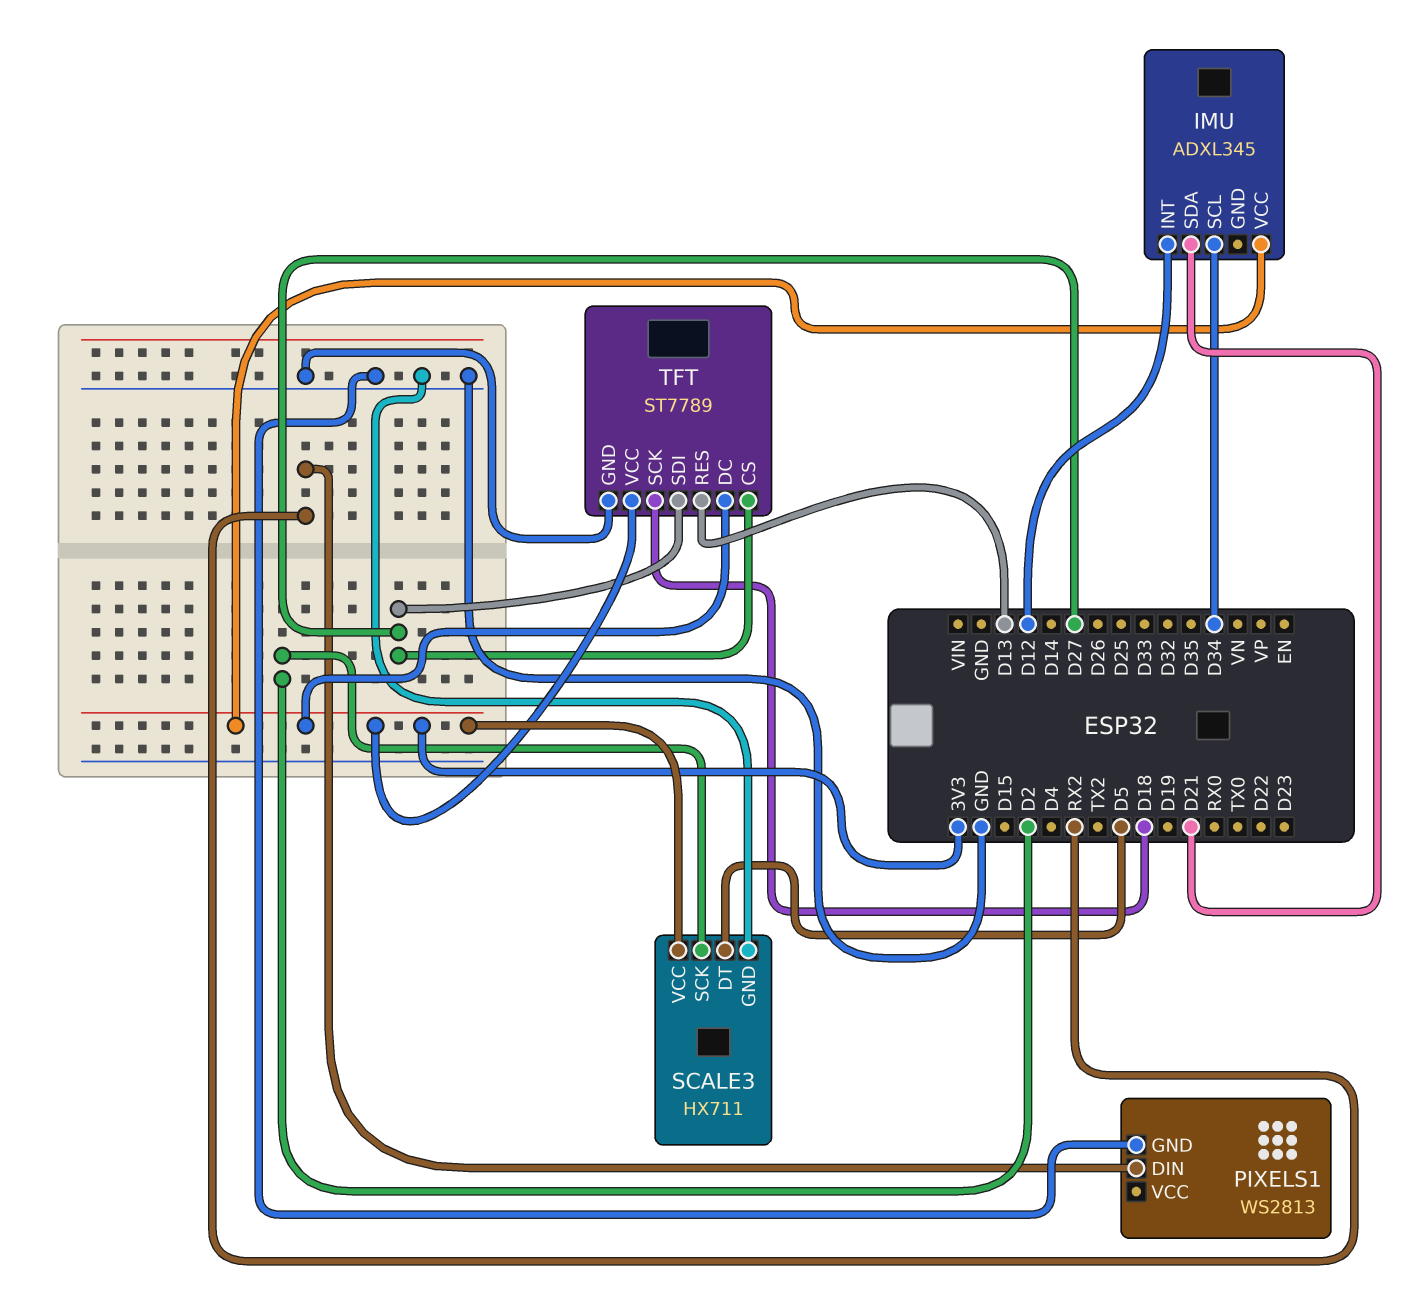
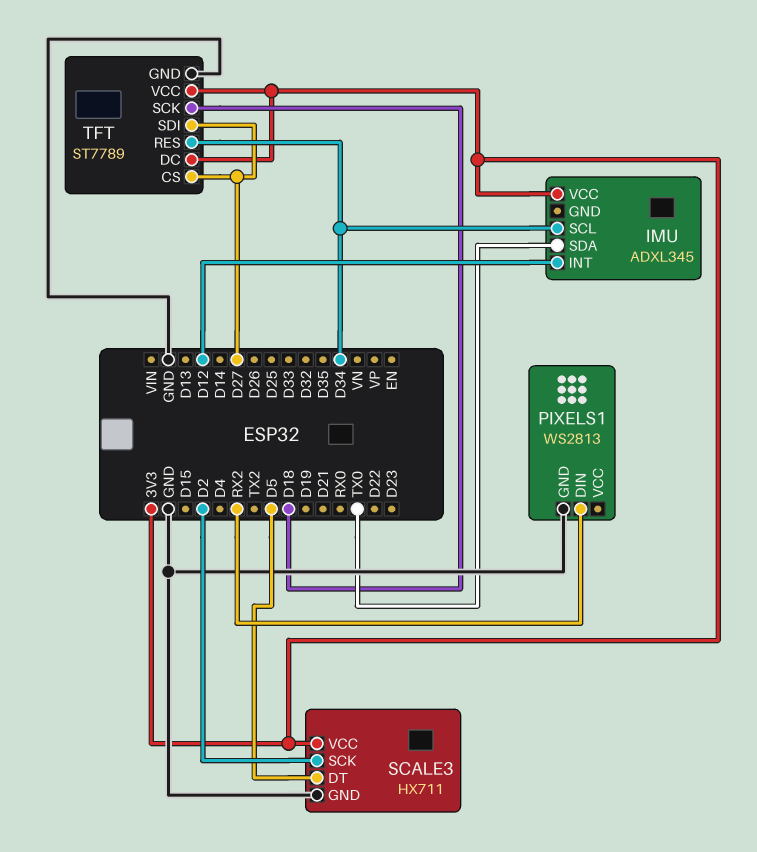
IMU pin SDA: D21 -> TX0
TFT pin RES: D13 -> D34

